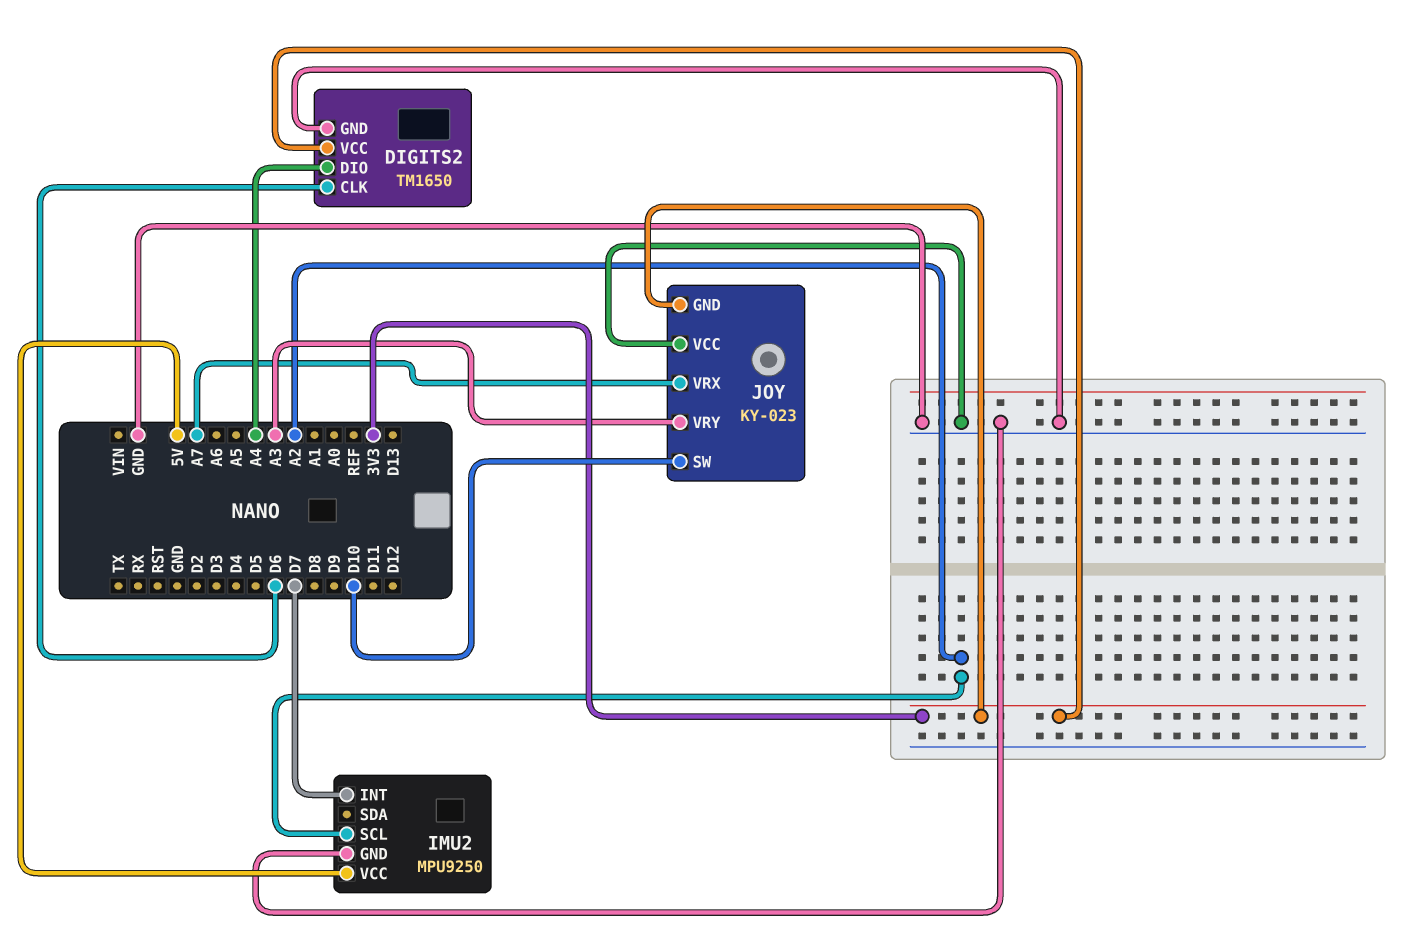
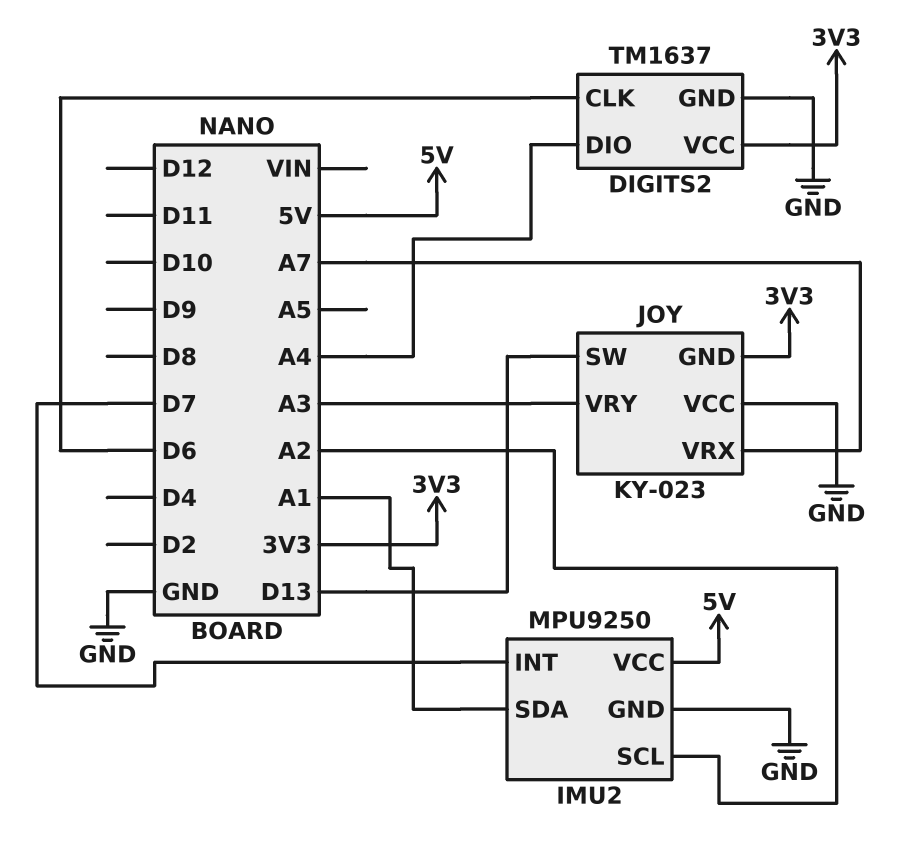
DIGITS2: TM1650 -> TM1637
IMU2 pin SDA: none -> A1
JOY pin SW: D10 -> D13

